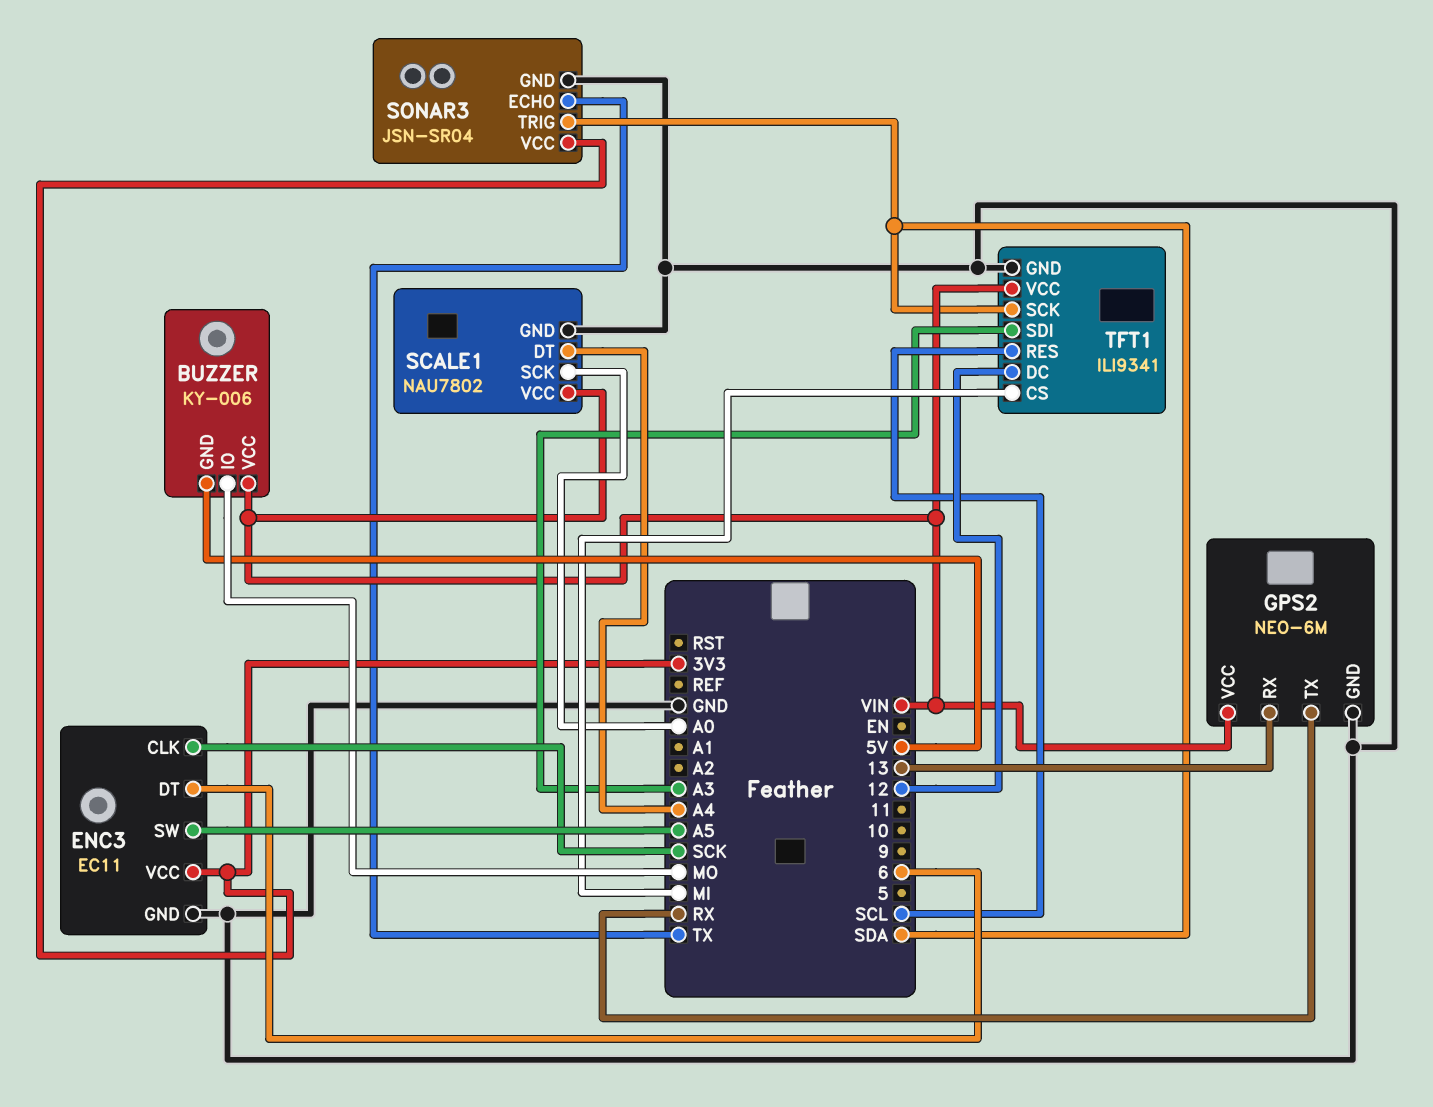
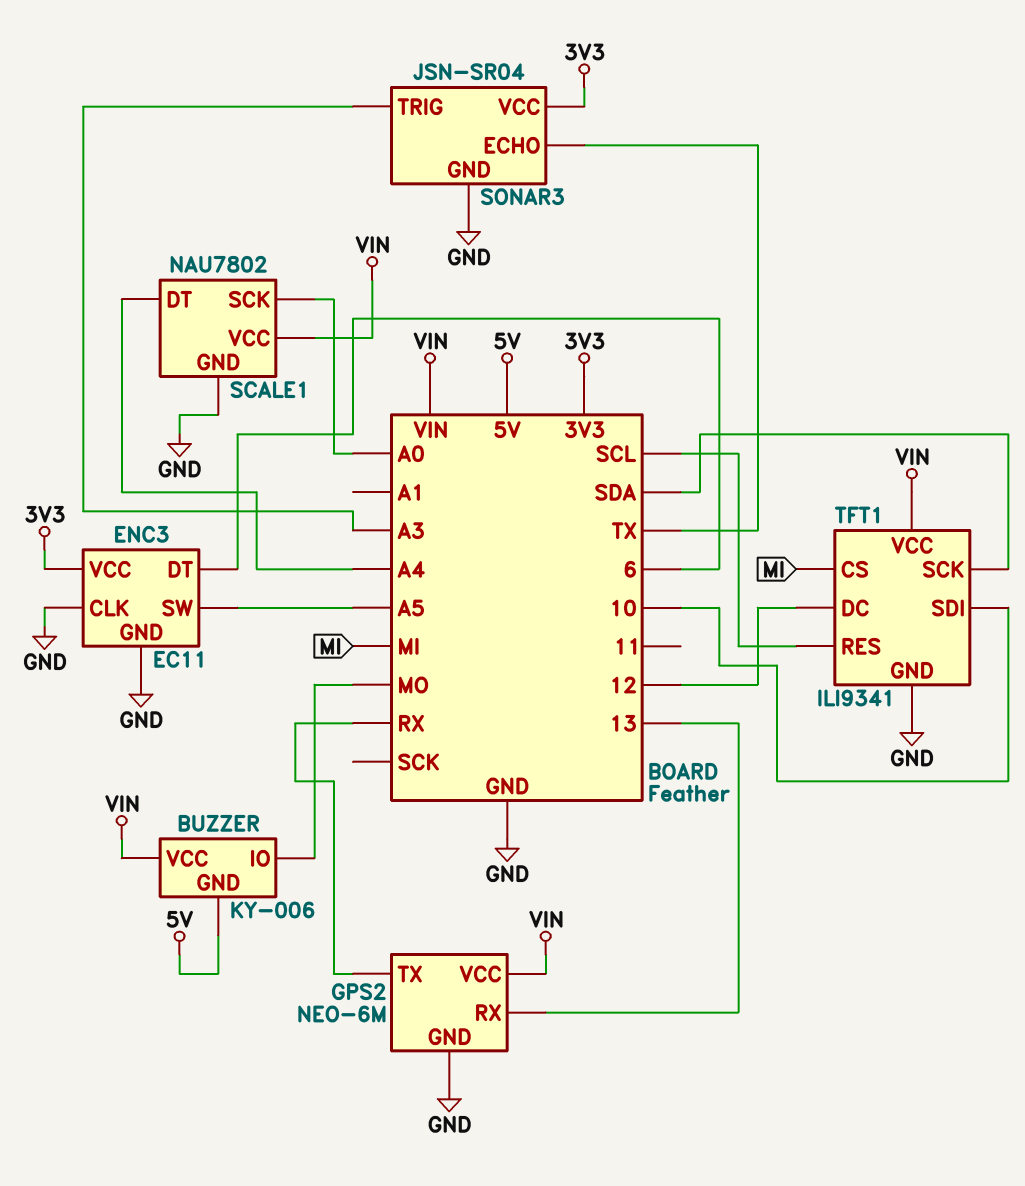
ENC3 pin CLK: SCK -> GND
SONAR3 pin TRIG: SDA -> A3
TFT1 pin SDI: A3 -> 10

